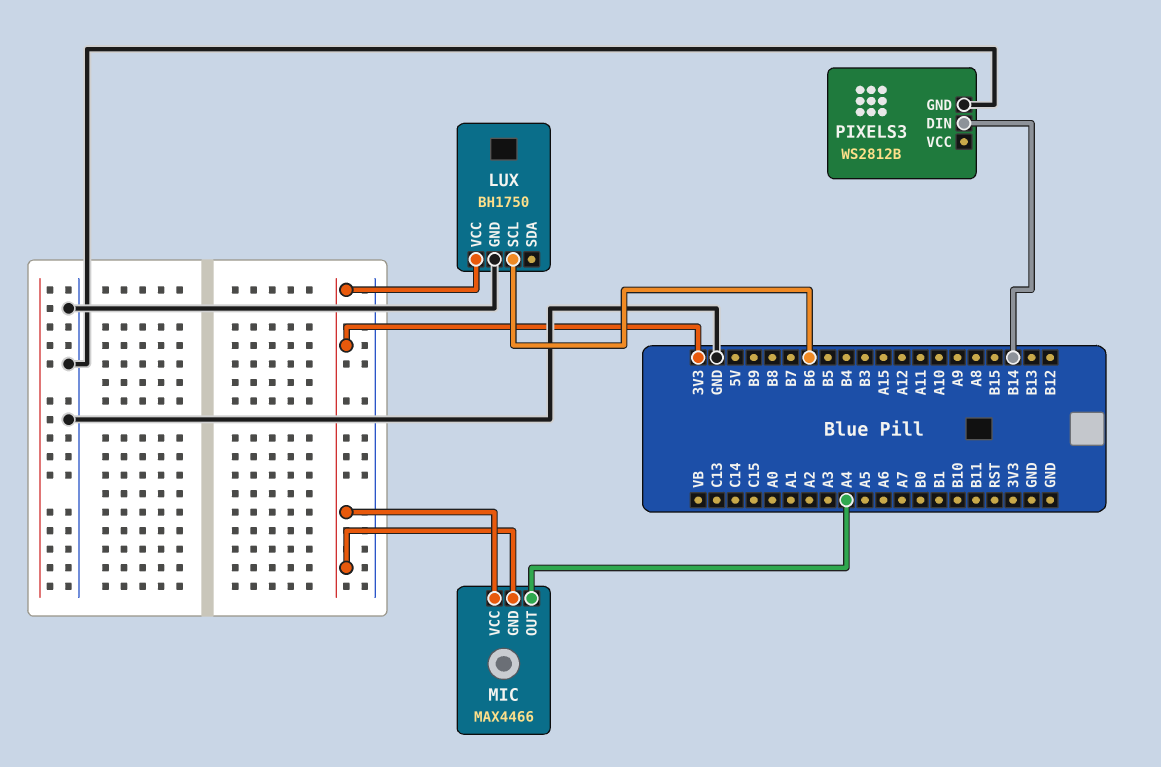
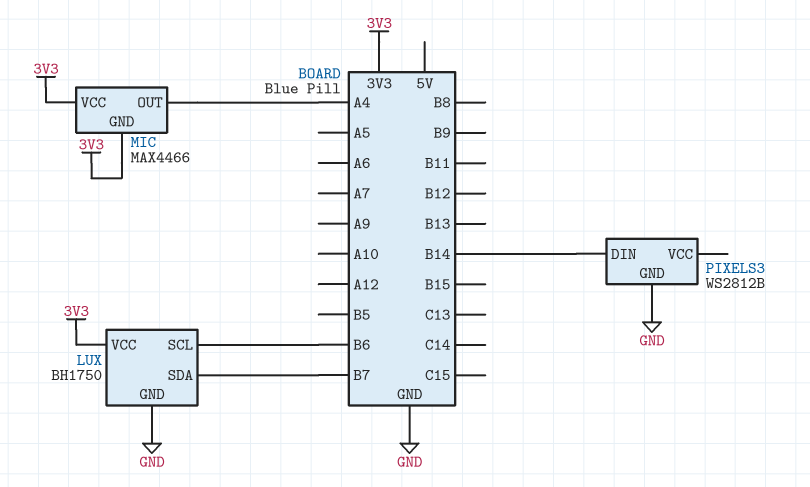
LUX pin SDA: none -> B7

